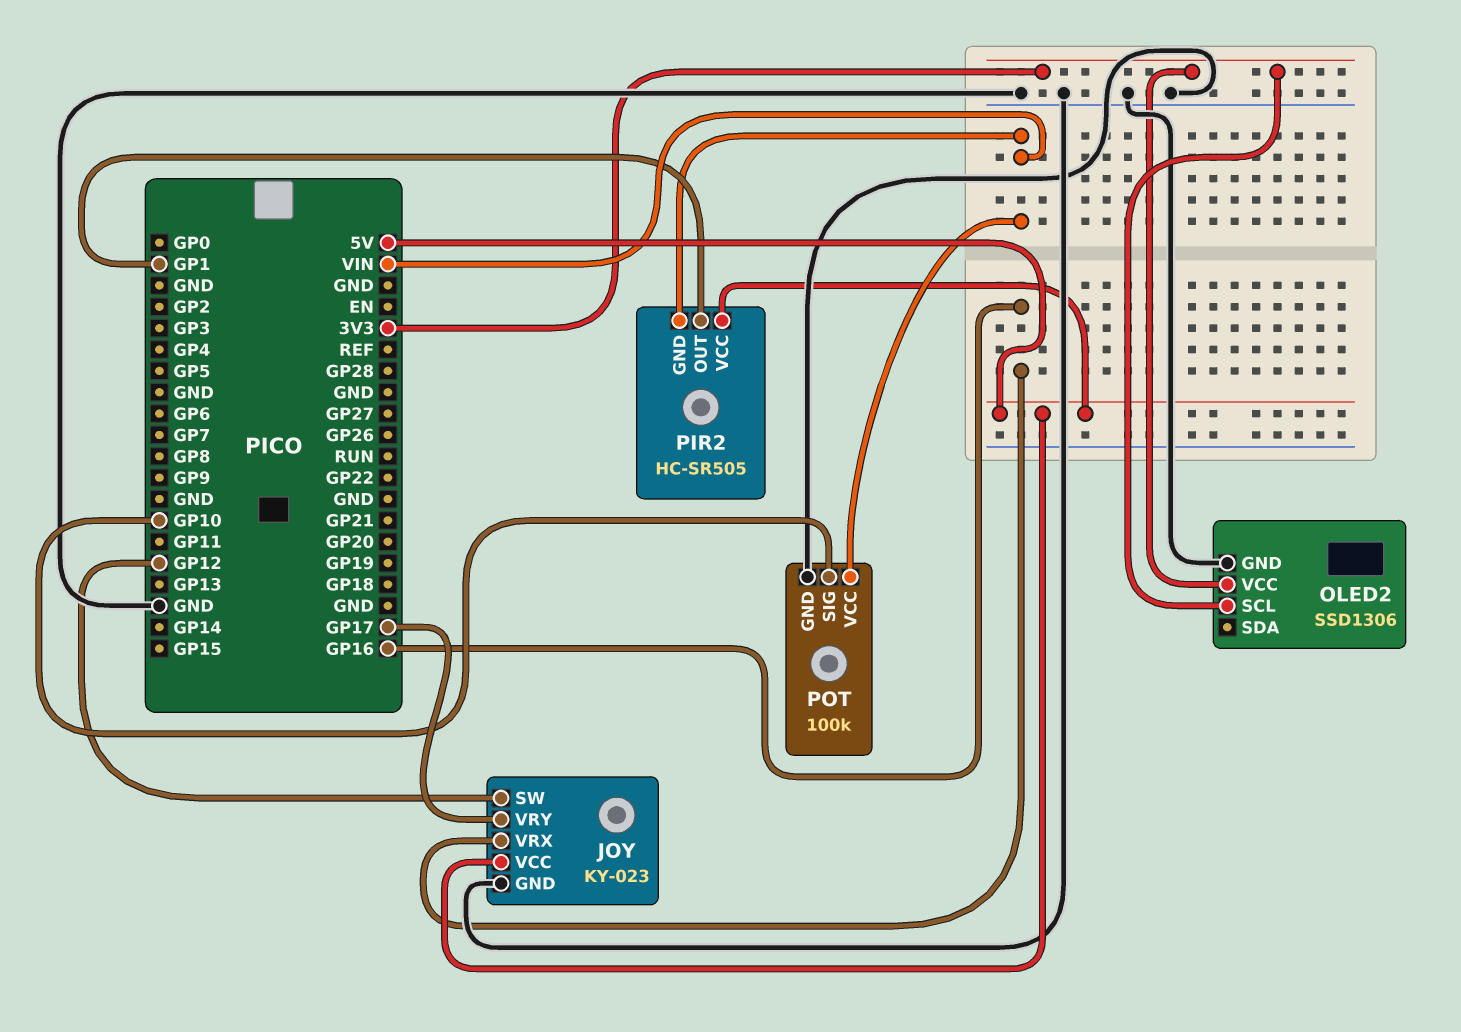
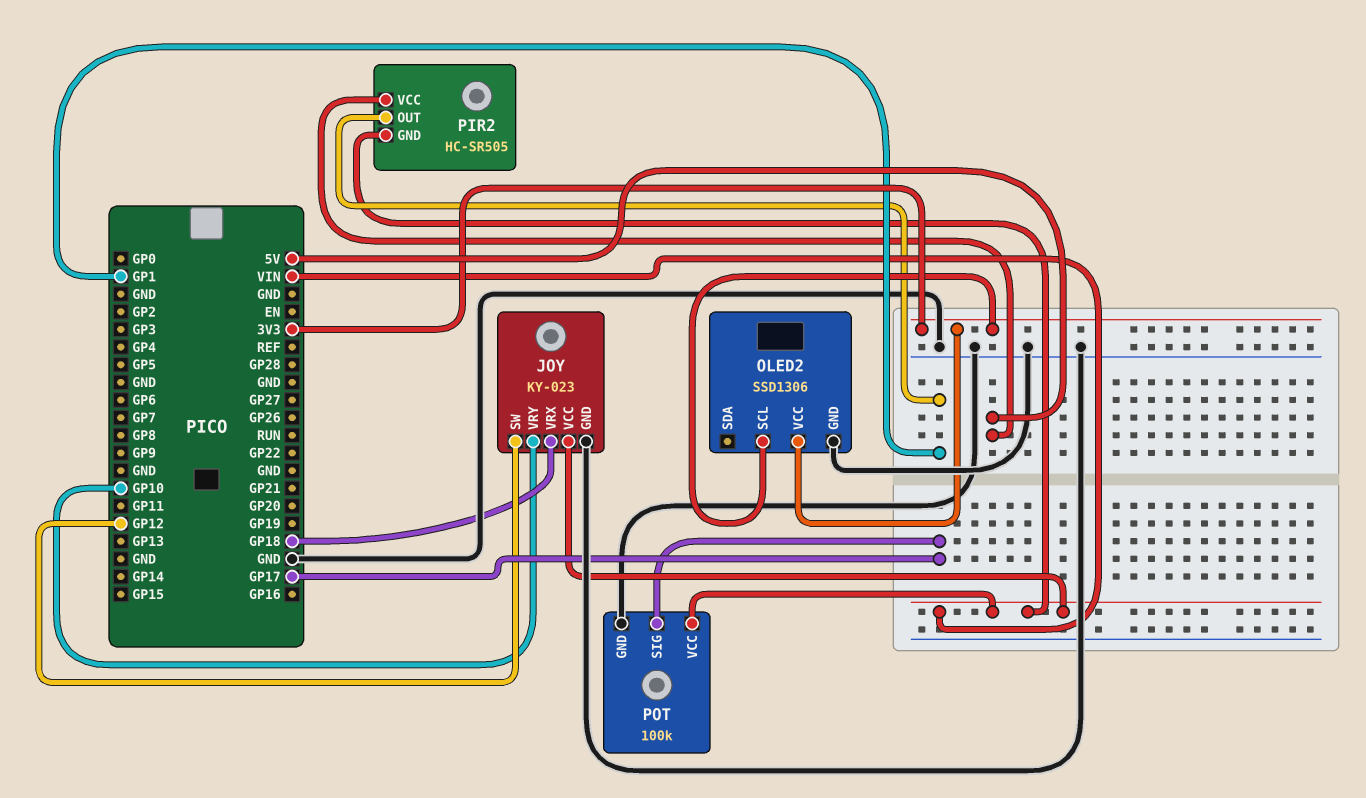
JOY pin VCC: 5V -> VIN
JOY pin VRX: GP16 -> GP18
JOY pin VRY: GP17 -> GP10
POT pin SIG: GP10 -> GP17

